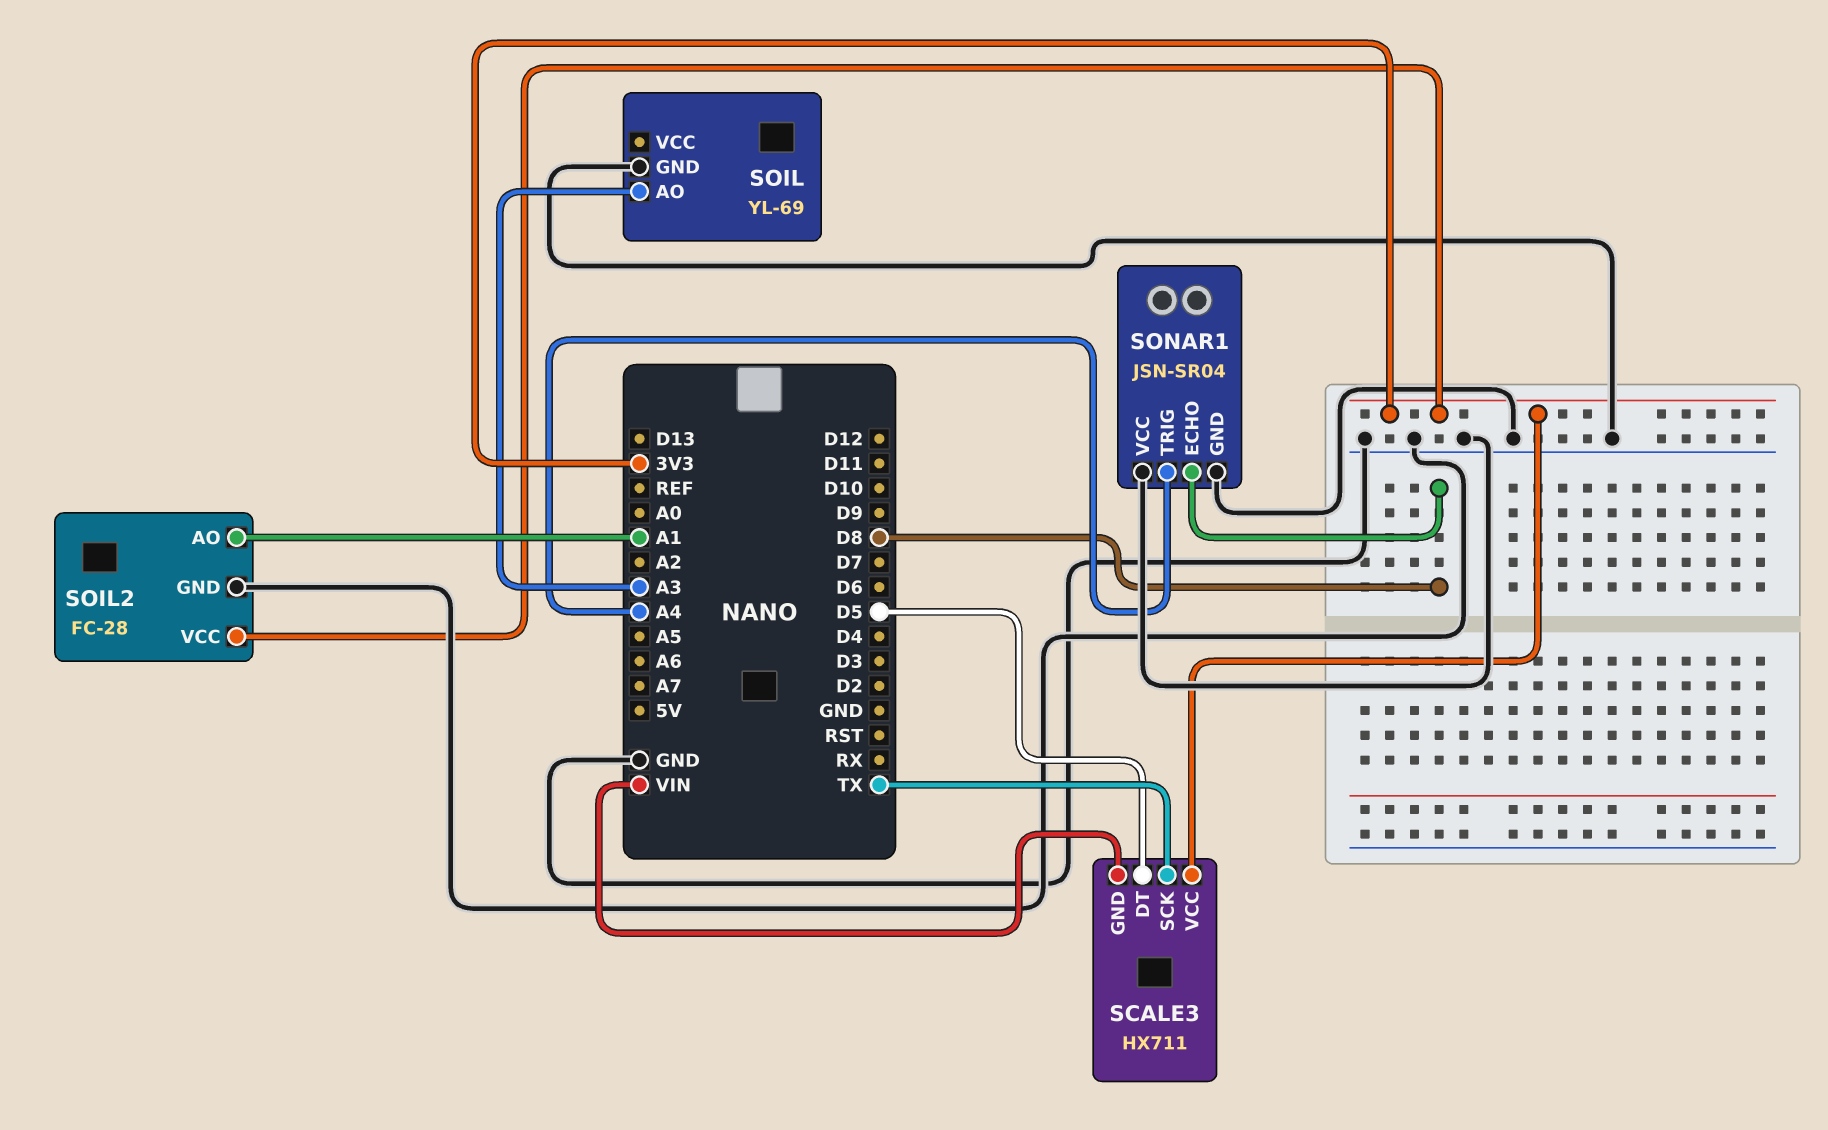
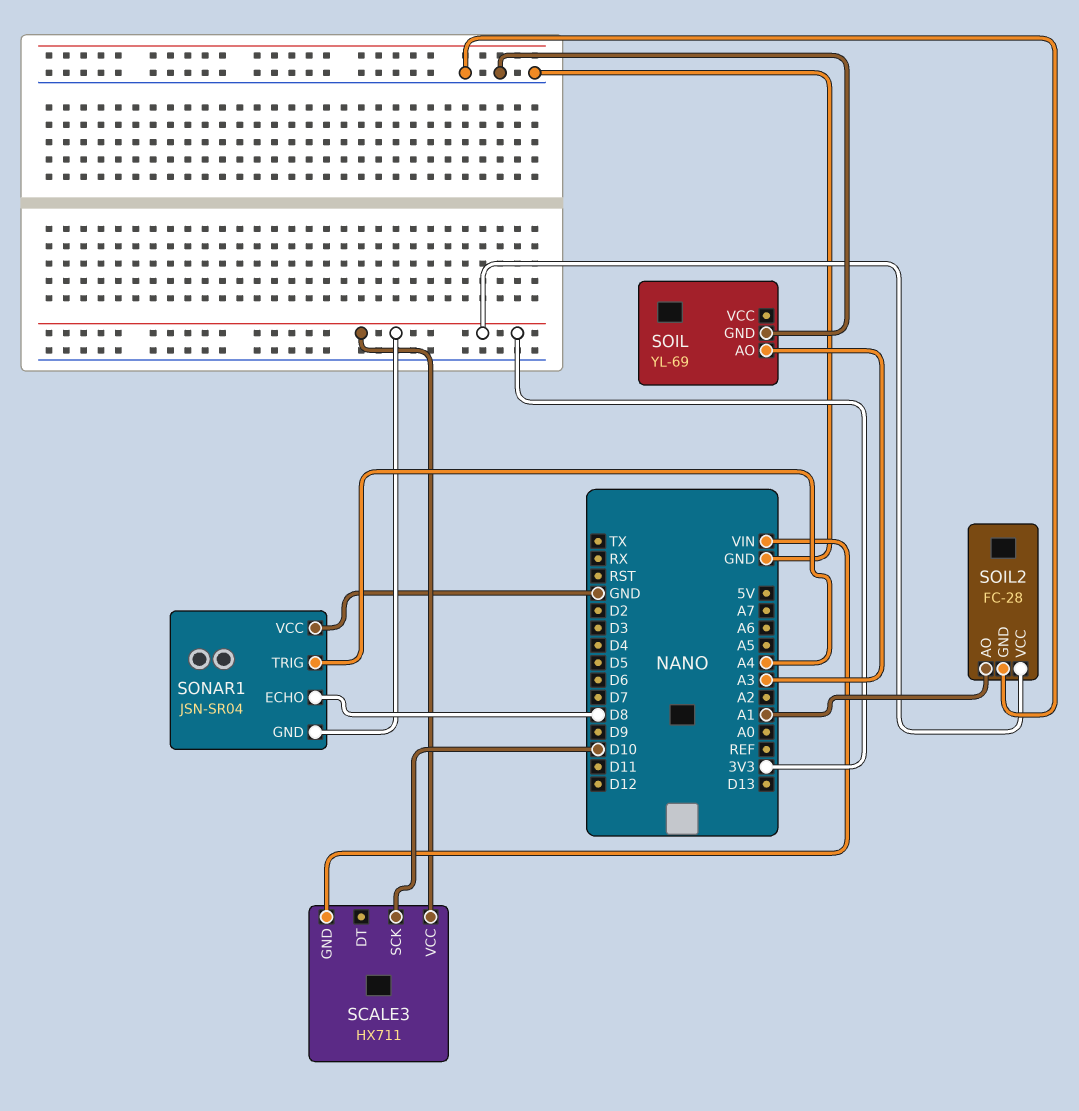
SCALE3 pin DT: D5 -> none
SCALE3 pin SCK: TX -> D10
SONAR1 pin GND: GND -> 3V3

